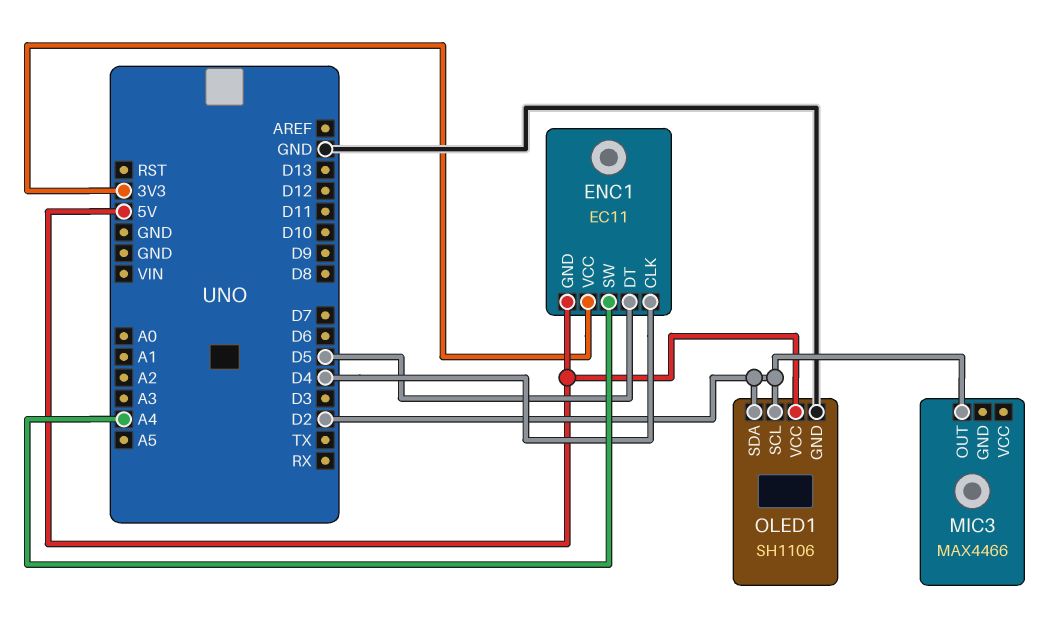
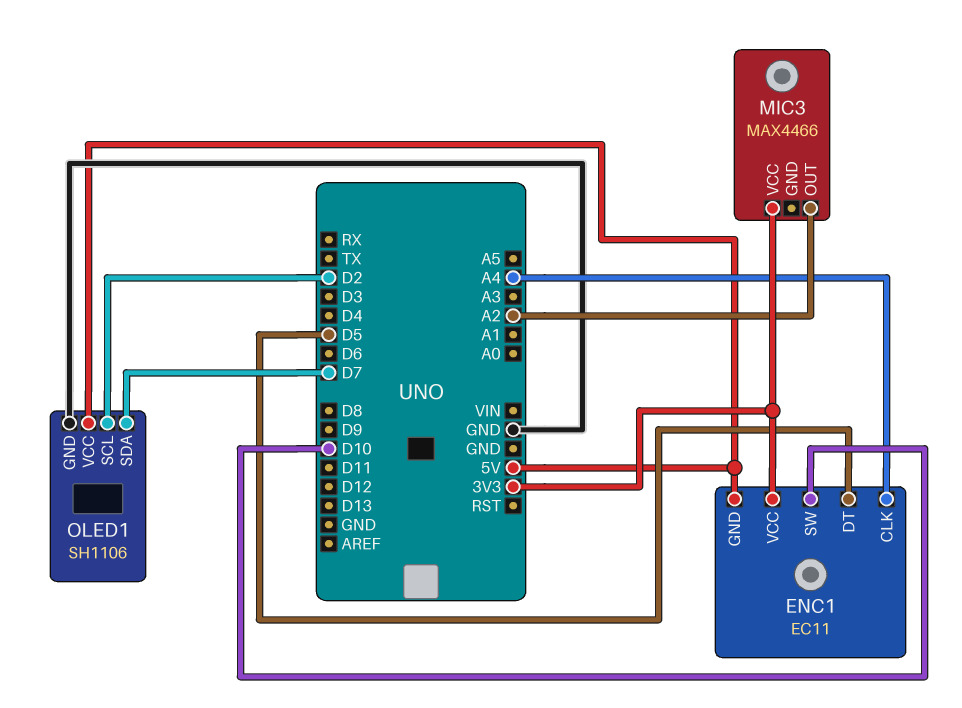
ENC1 pin CLK: D4 -> A4
ENC1 pin SW: A4 -> D10
MIC3 pin OUT: D2 -> A2
MIC3 pin VCC: none -> 3V3
OLED1 pin SDA: D2 -> D7

